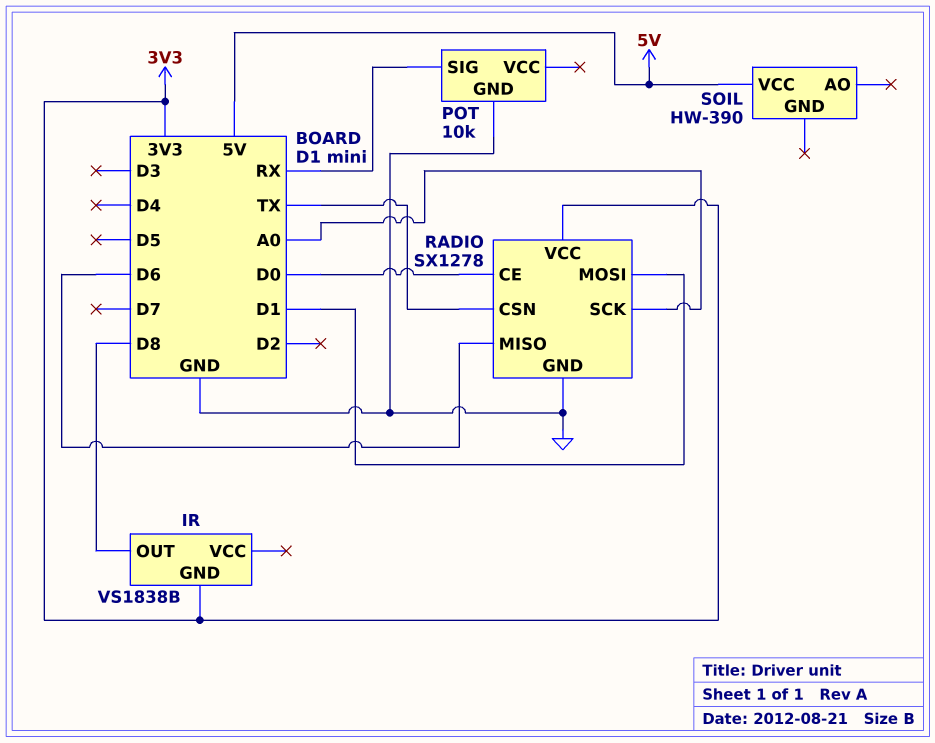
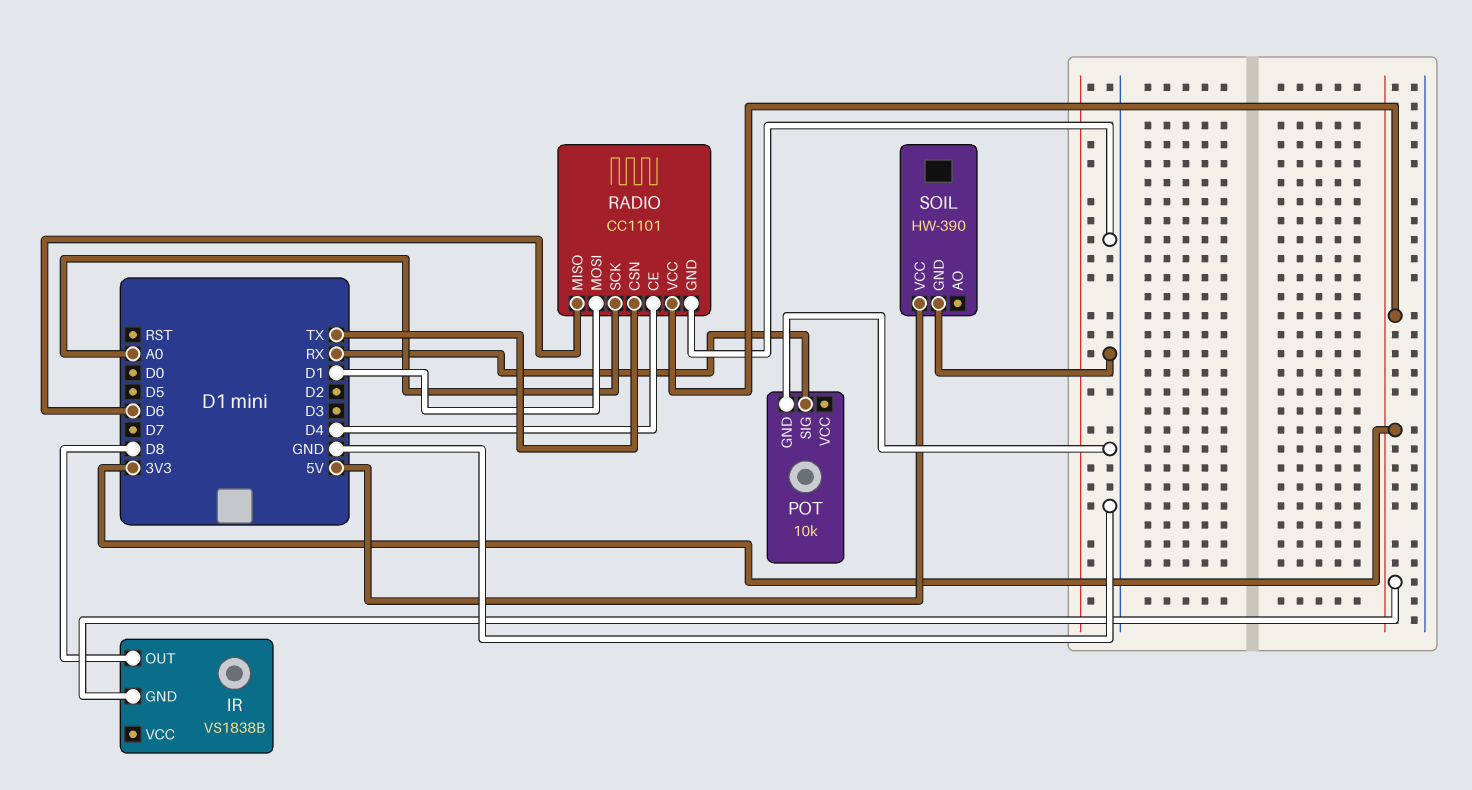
RADIO: SX1278 -> CC1101
RADIO pin CE: D0 -> D4
SOIL pin GND: none -> GND

